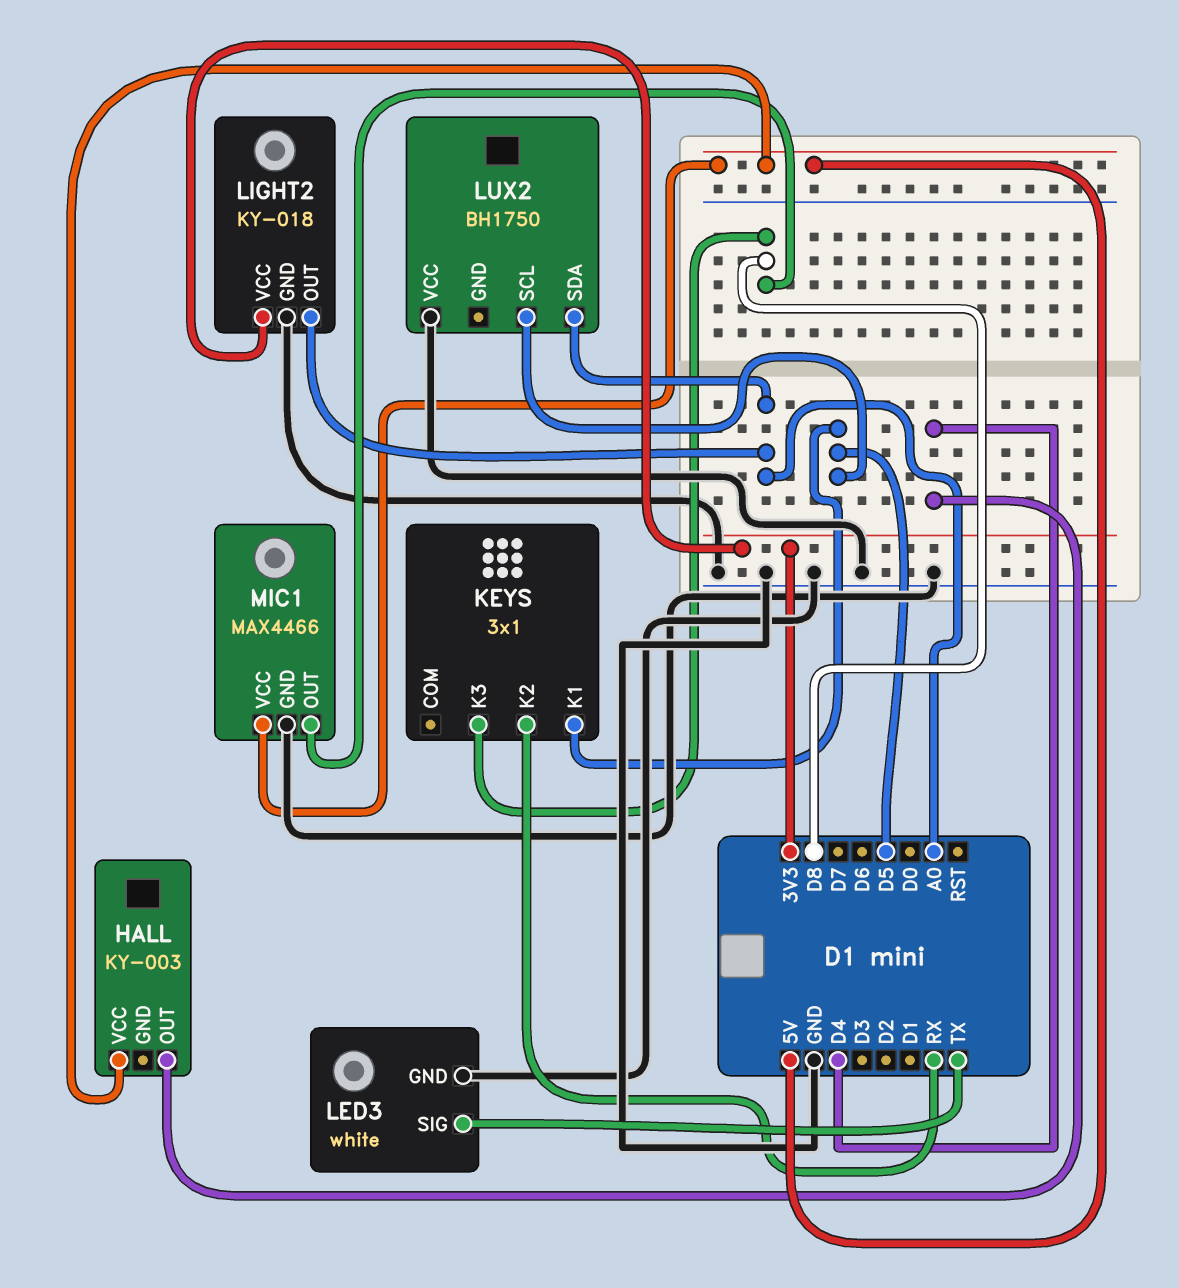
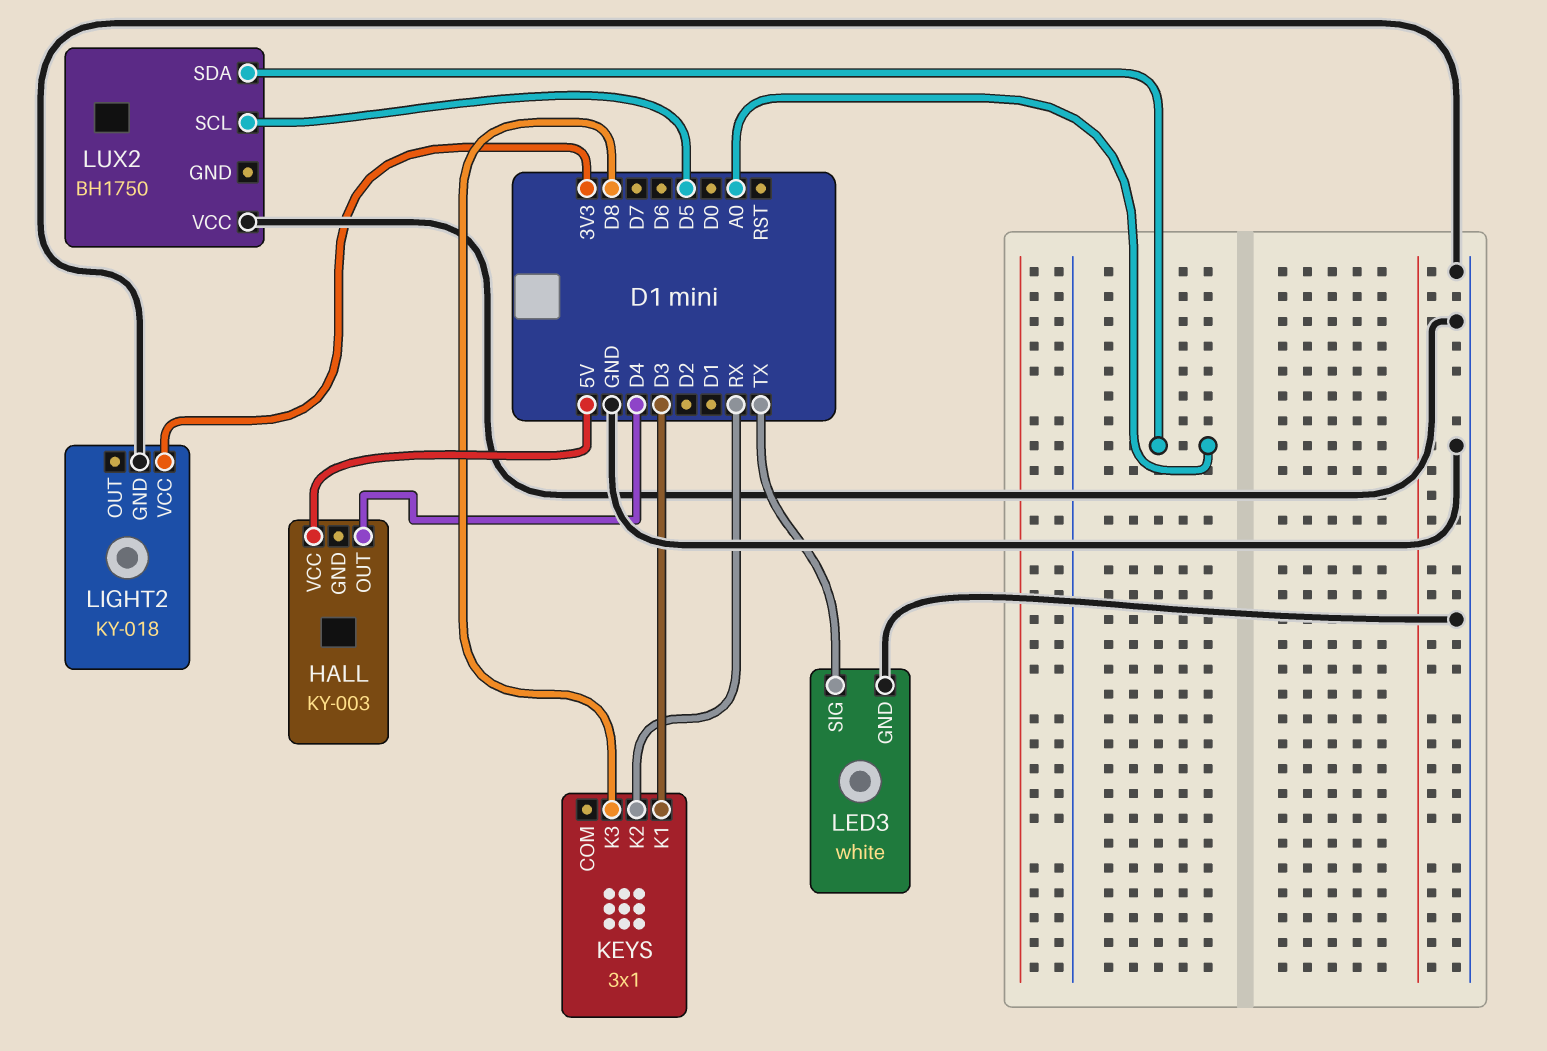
KEYS pin K1: D5 -> D3
LIGHT2 pin OUT: A0 -> none
MIC1: MAX4466 -> none
MIC1 pin GND: GND -> none
MIC1 pin OUT: D8 -> none
MIC1 pin VCC: 5V -> none

